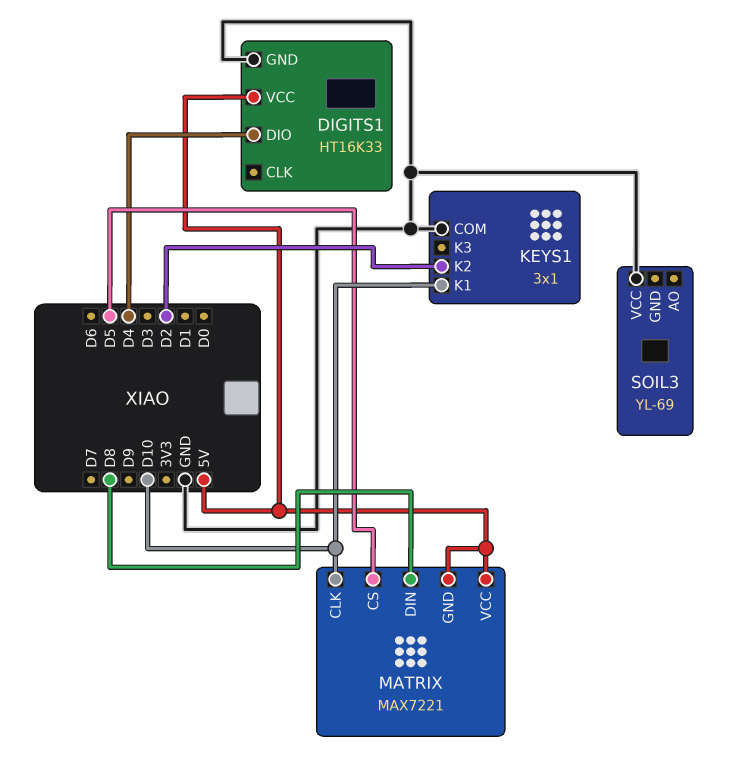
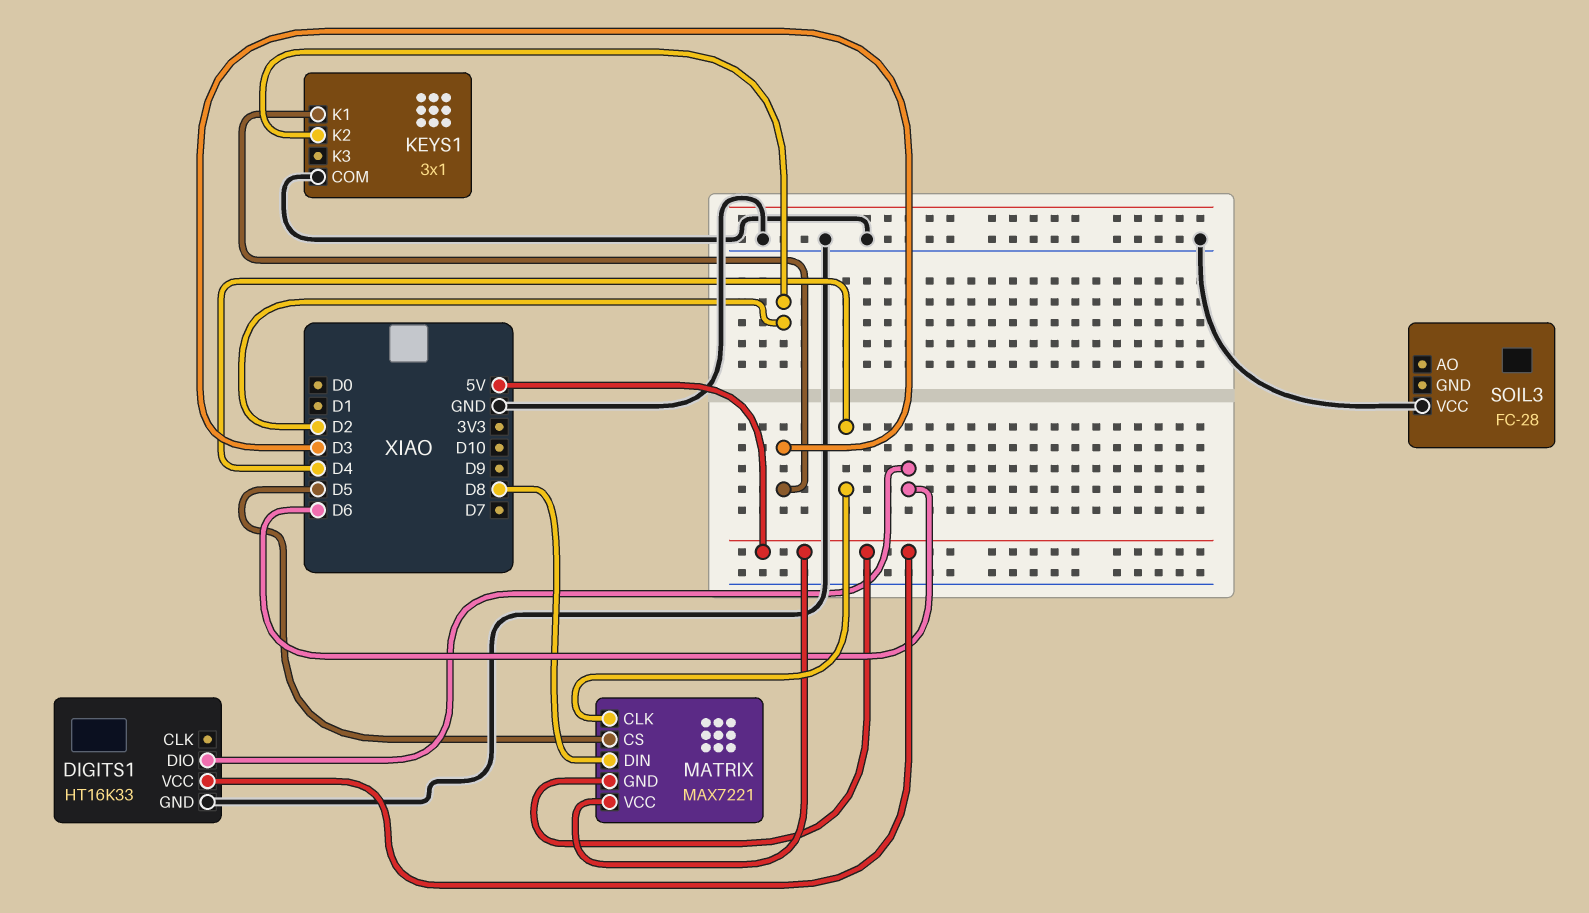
DIGITS1 pin DIO: D4 -> D6
KEYS1 pin K1: D10 -> D3
MATRIX pin CLK: D10 -> D4
SOIL3: YL-69 -> FC-28

